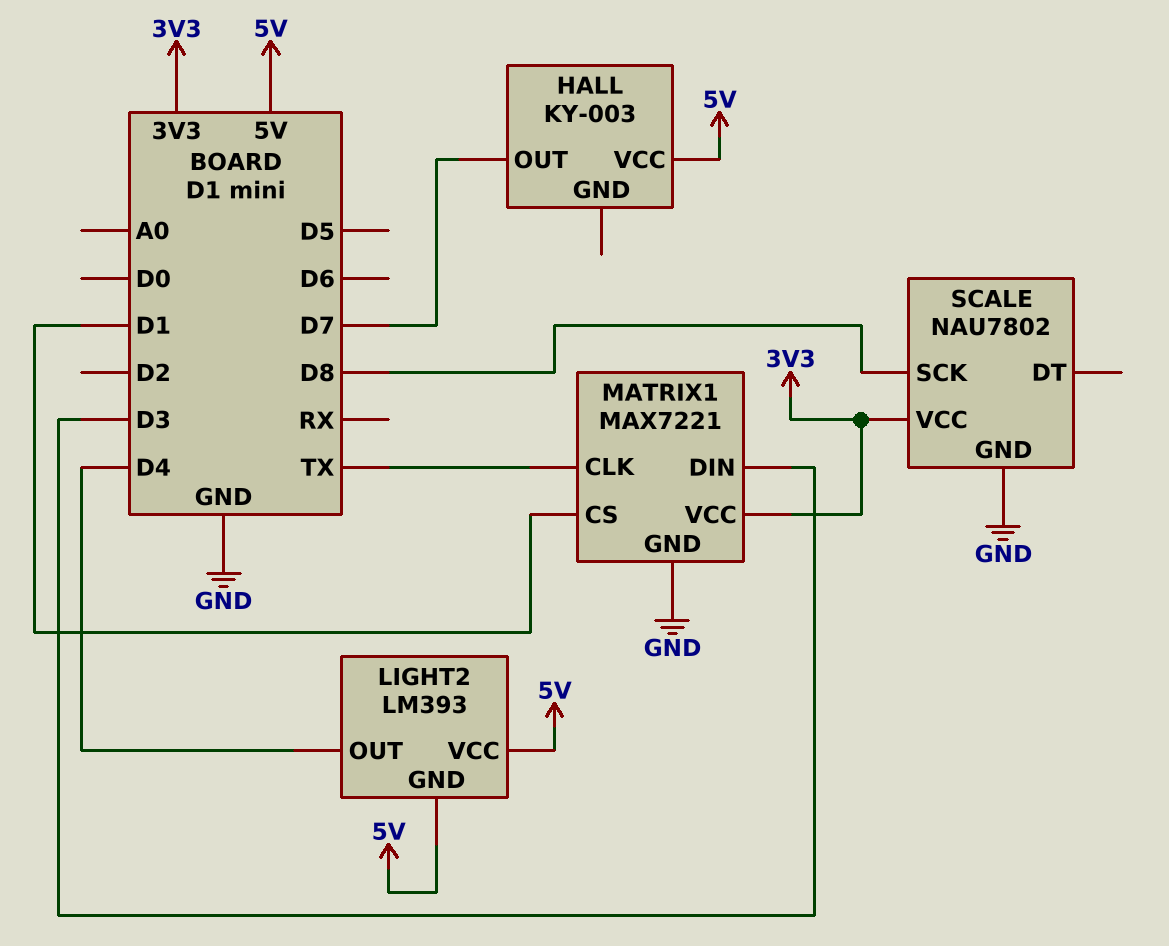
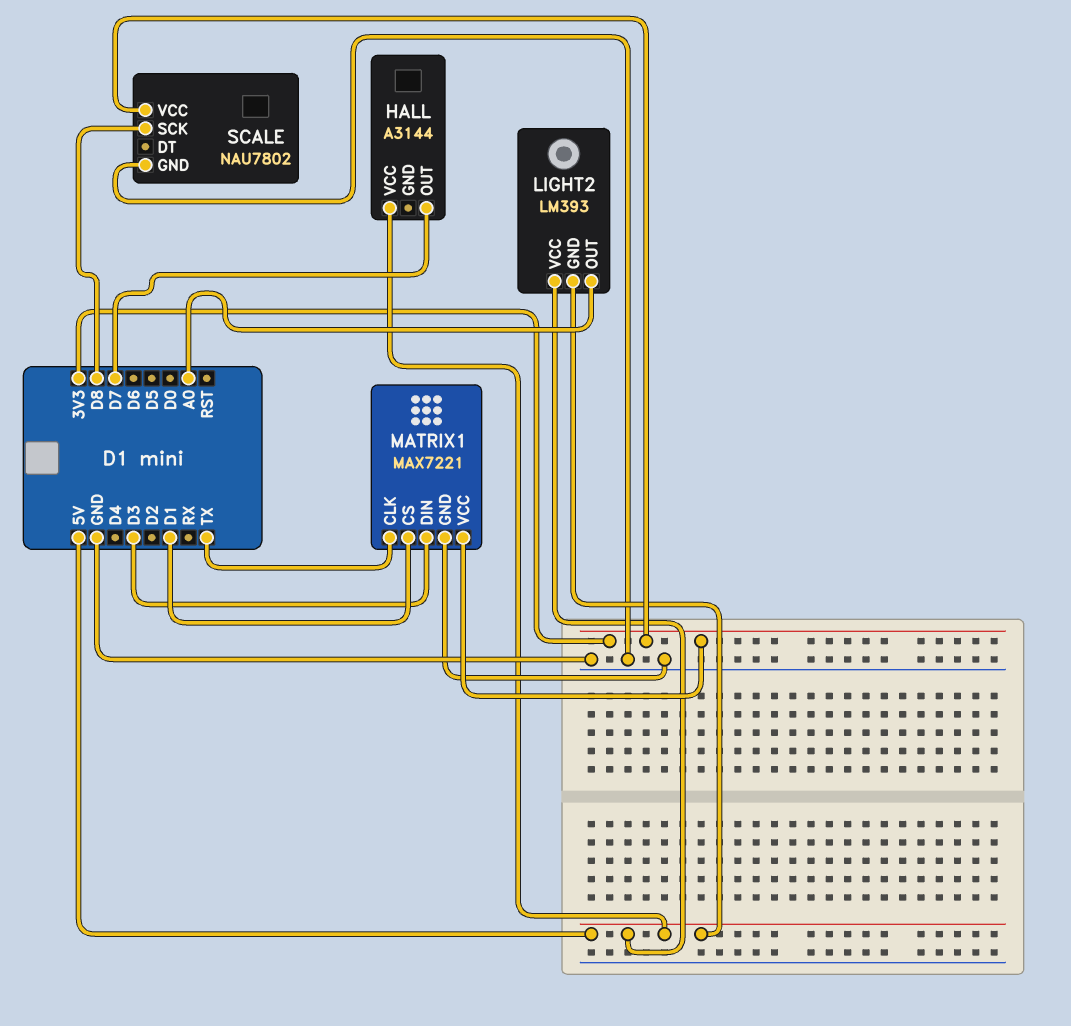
HALL: KY-003 -> A3144
LIGHT2 pin OUT: D4 -> A0

